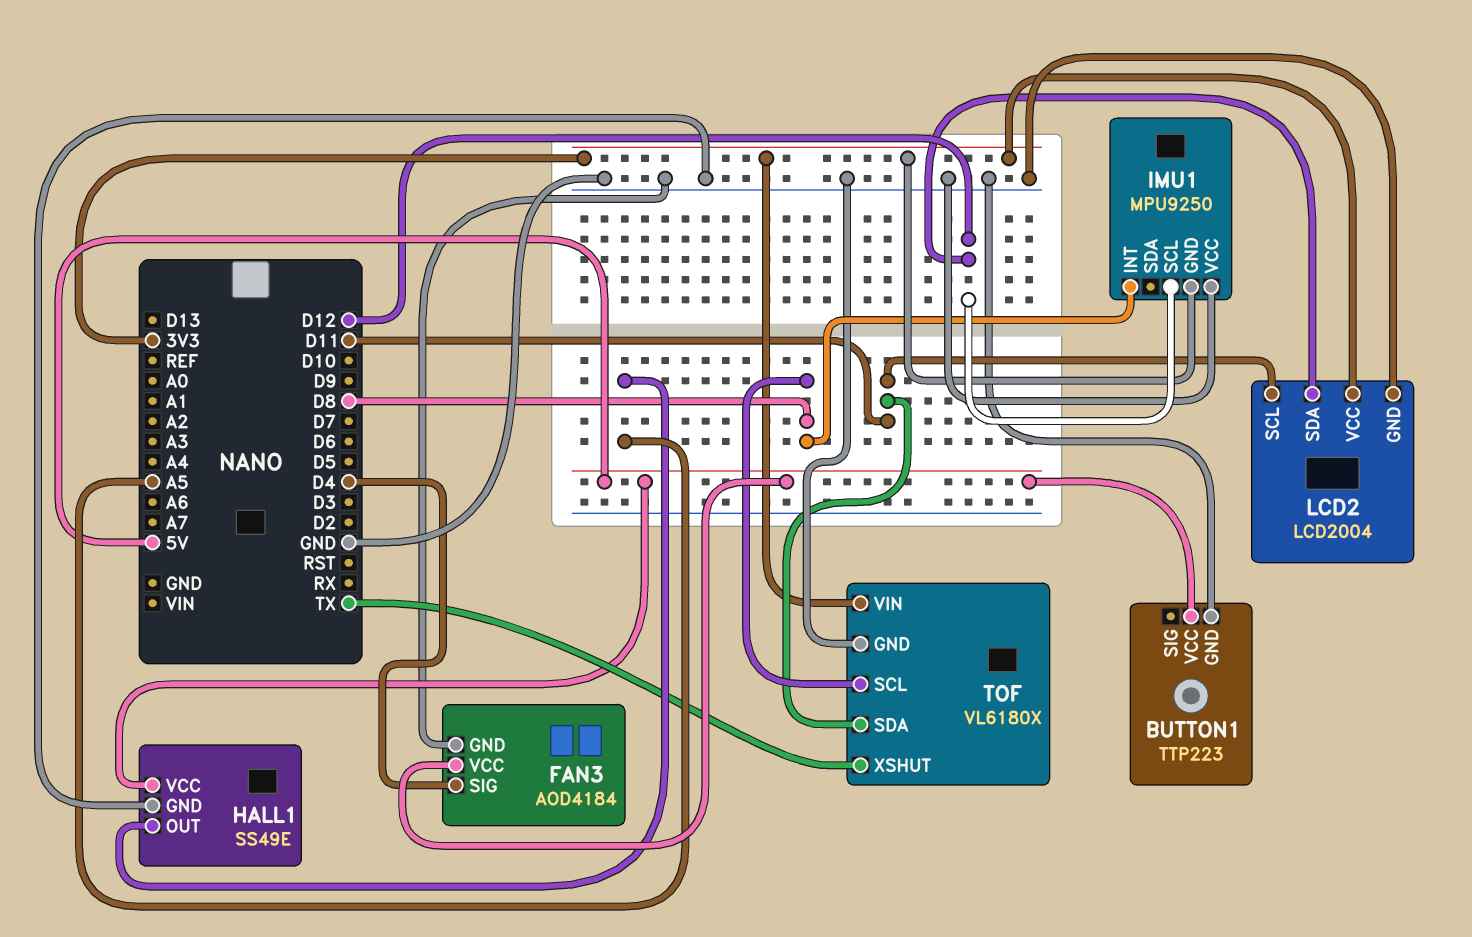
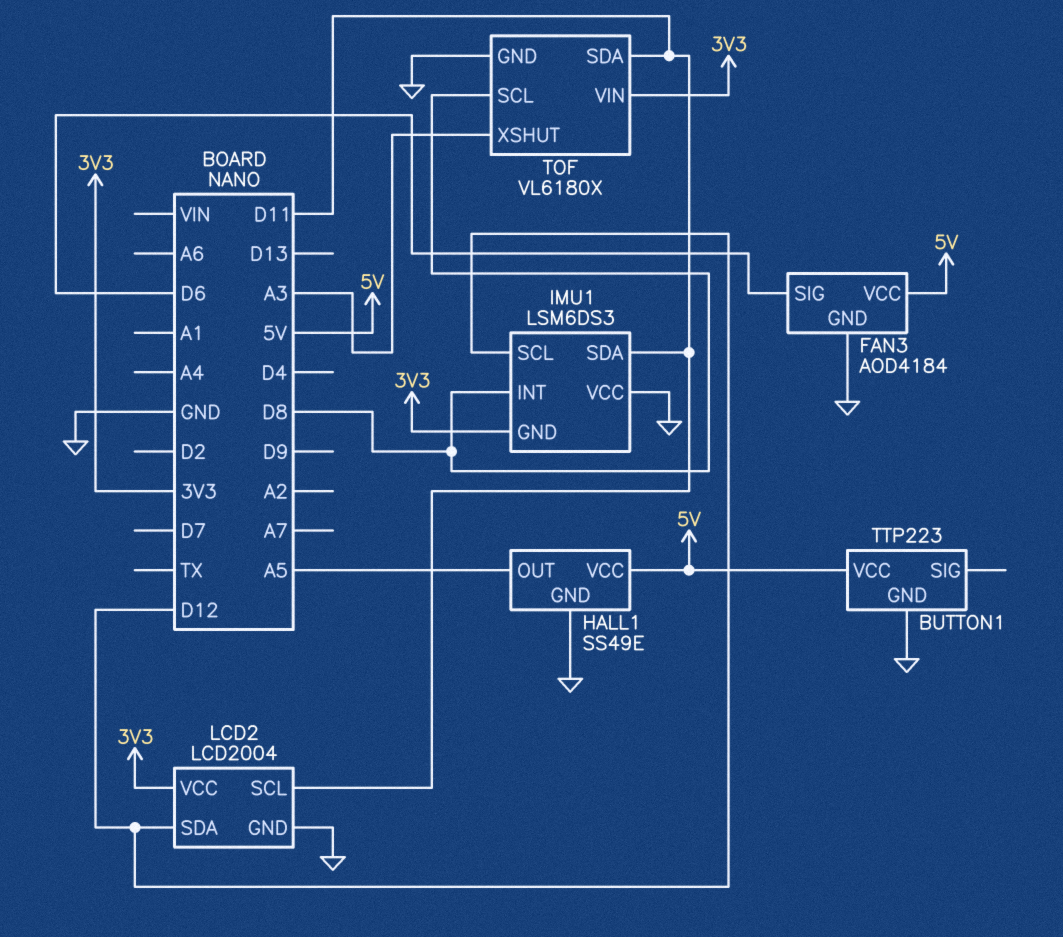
FAN3 pin SIG: D4 -> D6
IMU1: MPU9250 -> LSM6DS3
IMU1 pin SDA: none -> D11
TOF pin XSHUT: TX -> A3

